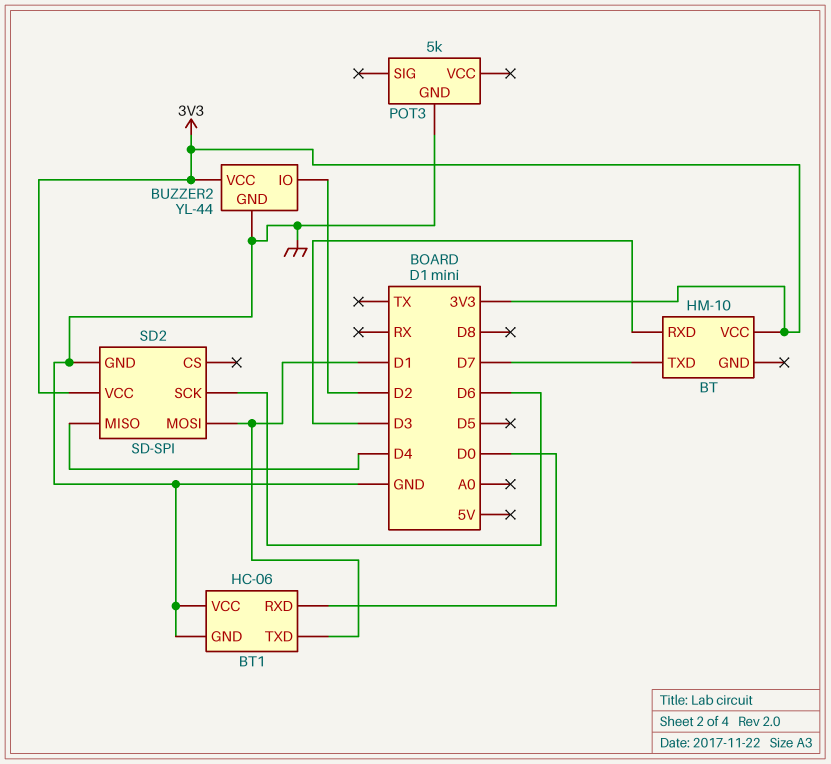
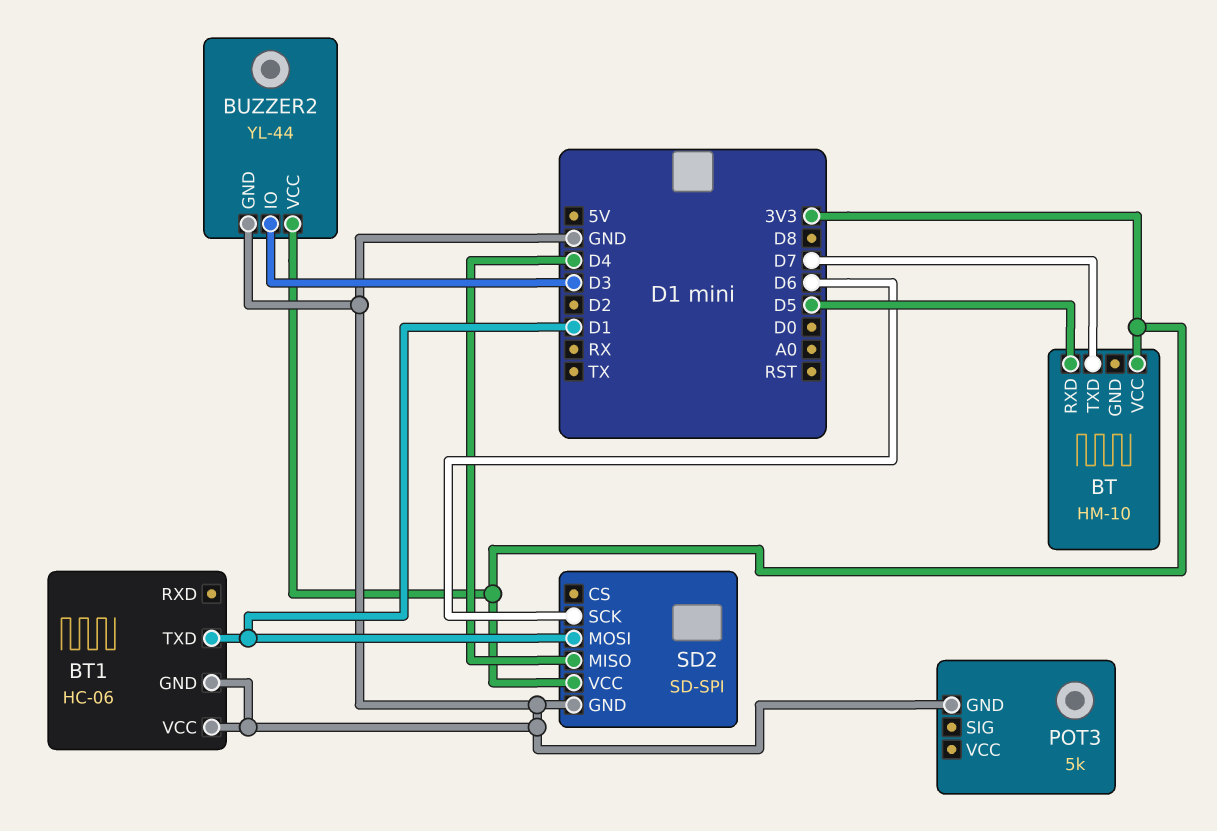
BT pin RXD: D3 -> D5
BT1 pin RXD: D0 -> none
BUZZER2 pin IO: D2 -> D3

